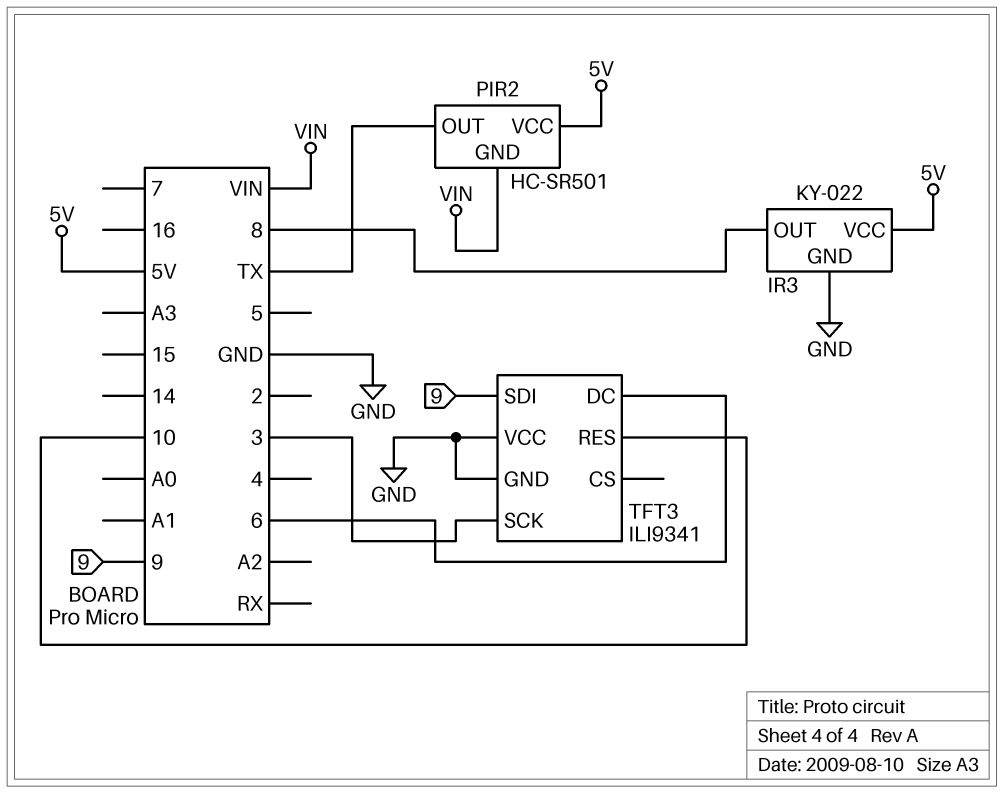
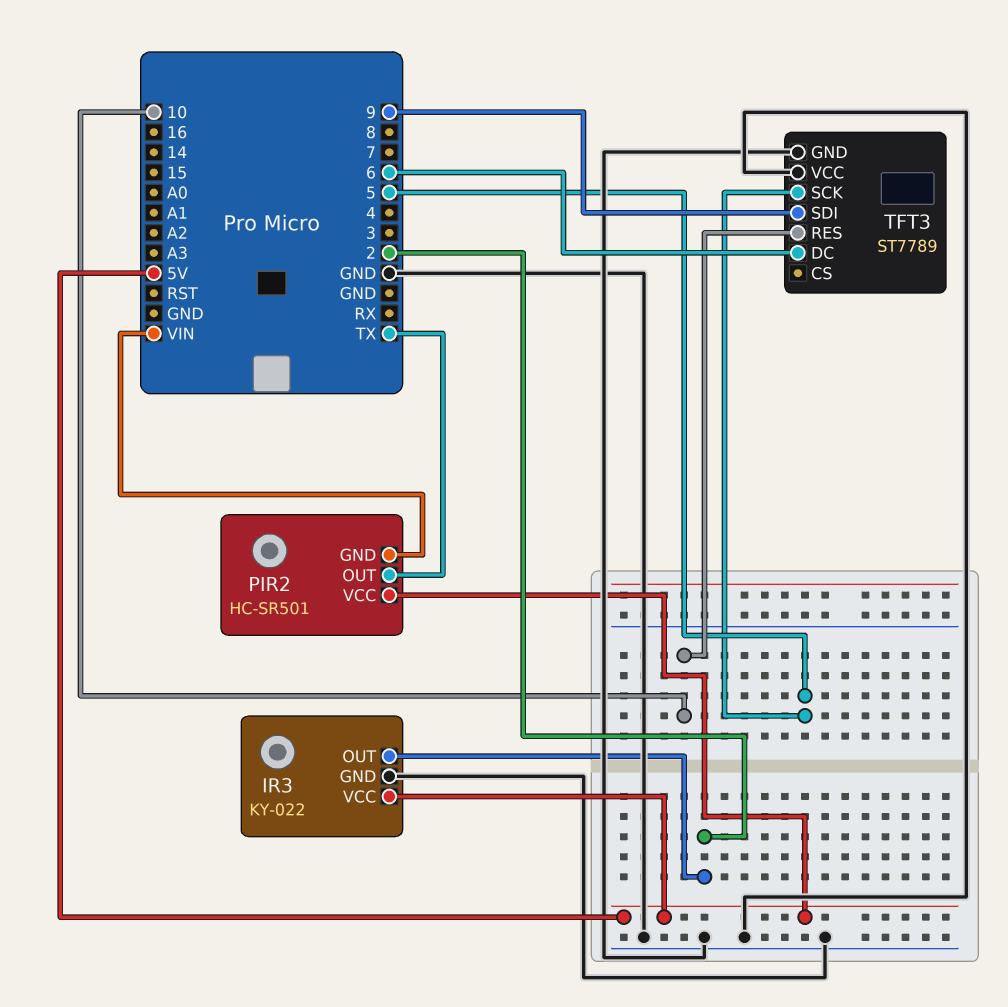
IR3 pin OUT: 8 -> 2
TFT3: ILI9341 -> ST7789
TFT3 pin SCK: 3 -> 5

